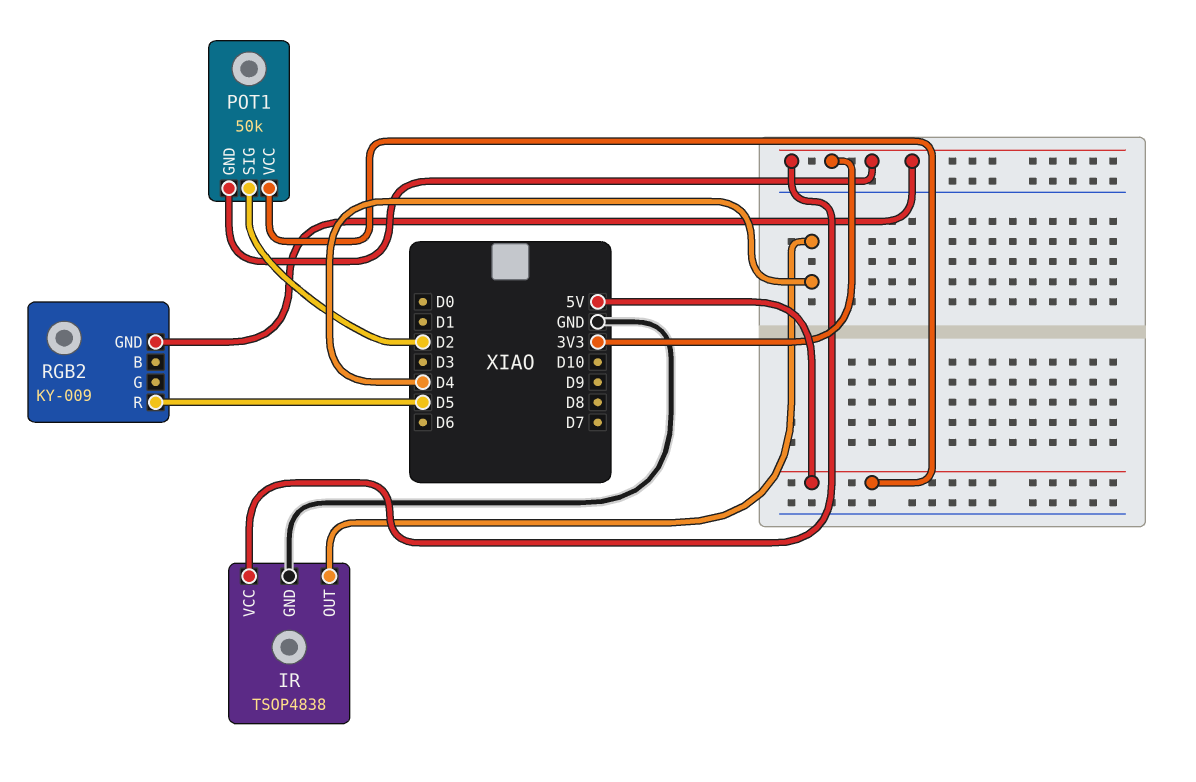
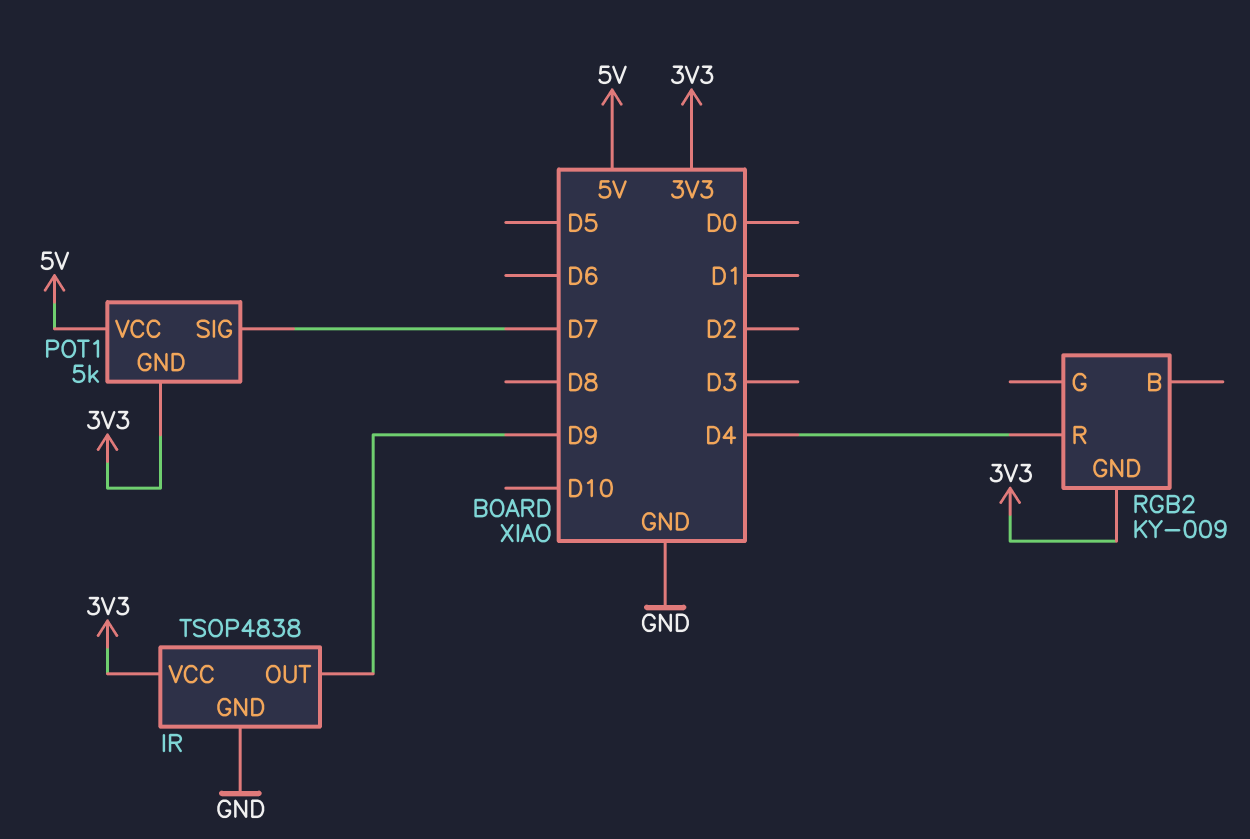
IR pin OUT: D4 -> D9
POT1: 50k -> 5k
POT1 pin SIG: D2 -> D7
RGB2 pin R: D5 -> D4

